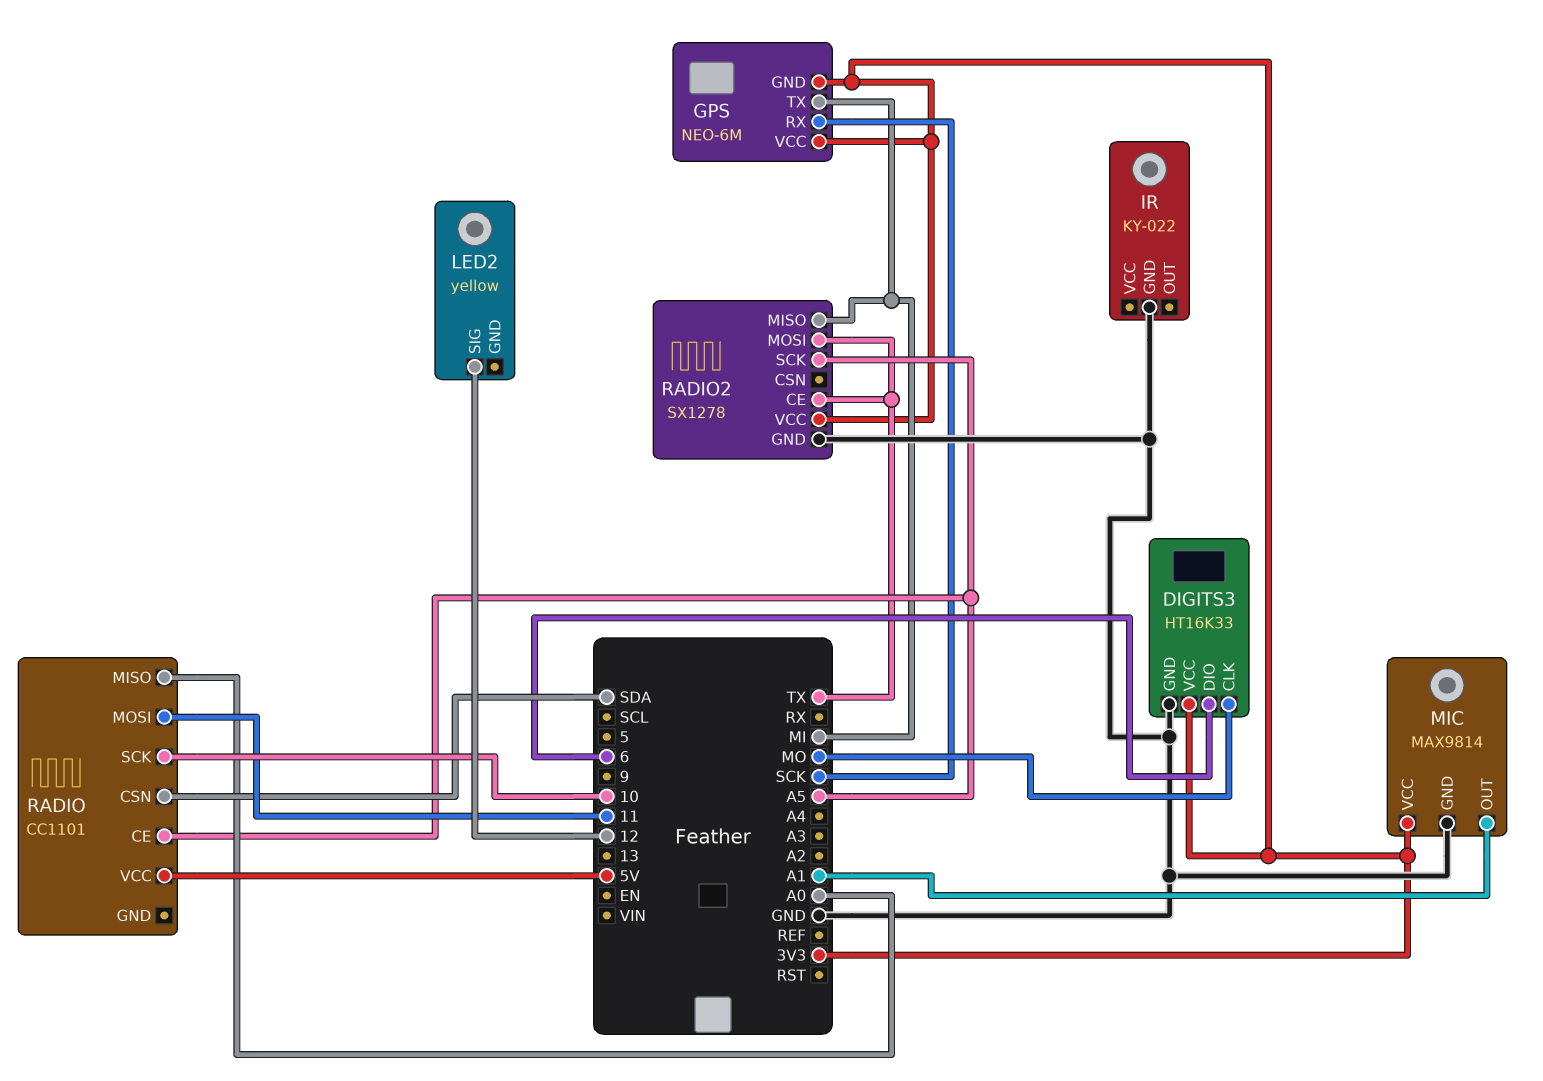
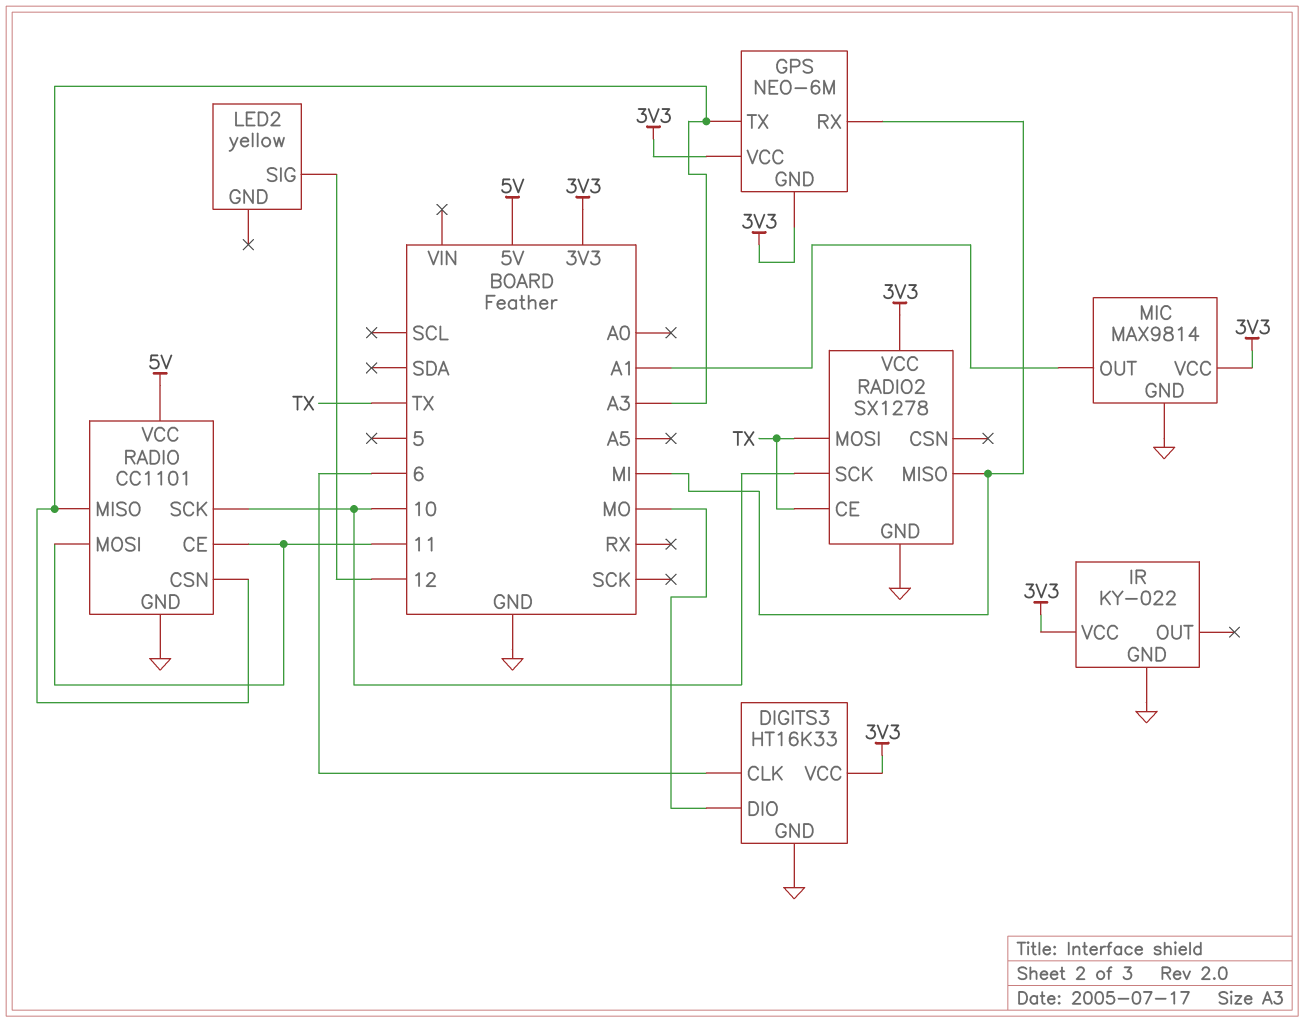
DIGITS3 pin CLK: MO -> 6
DIGITS3 pin DIO: 6 -> MO
GPS pin RX: SCK -> MI
GPS pin TX: MI -> A3
IR pin VCC: none -> 3V3
RADIO pin CE: A5 -> 11
RADIO pin CSN: SDA -> A3
RADIO pin GND: none -> GND
RADIO pin MISO: A0 -> A3
RADIO2 pin SCK: A5 -> 10

